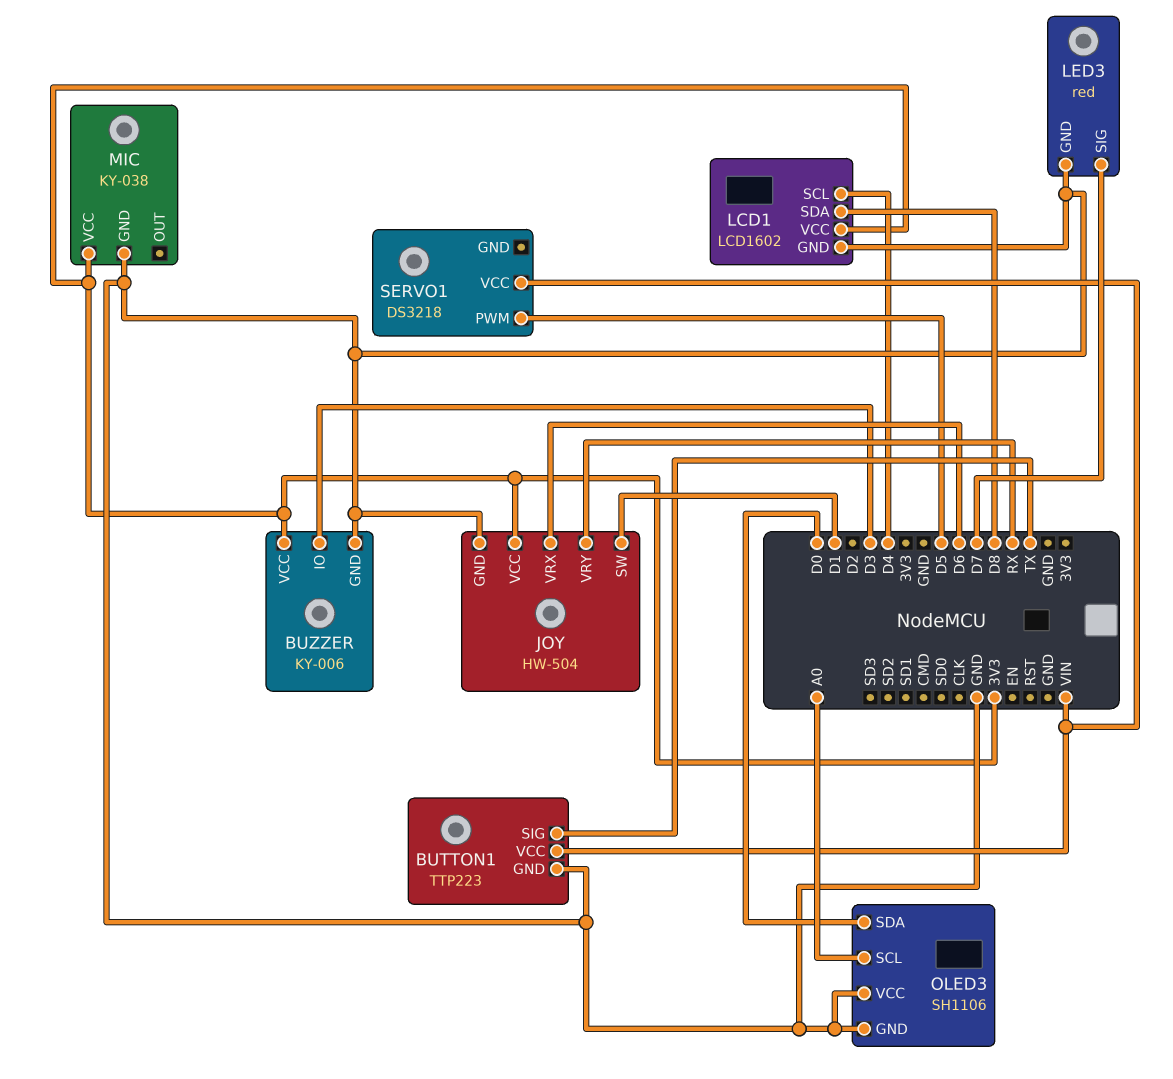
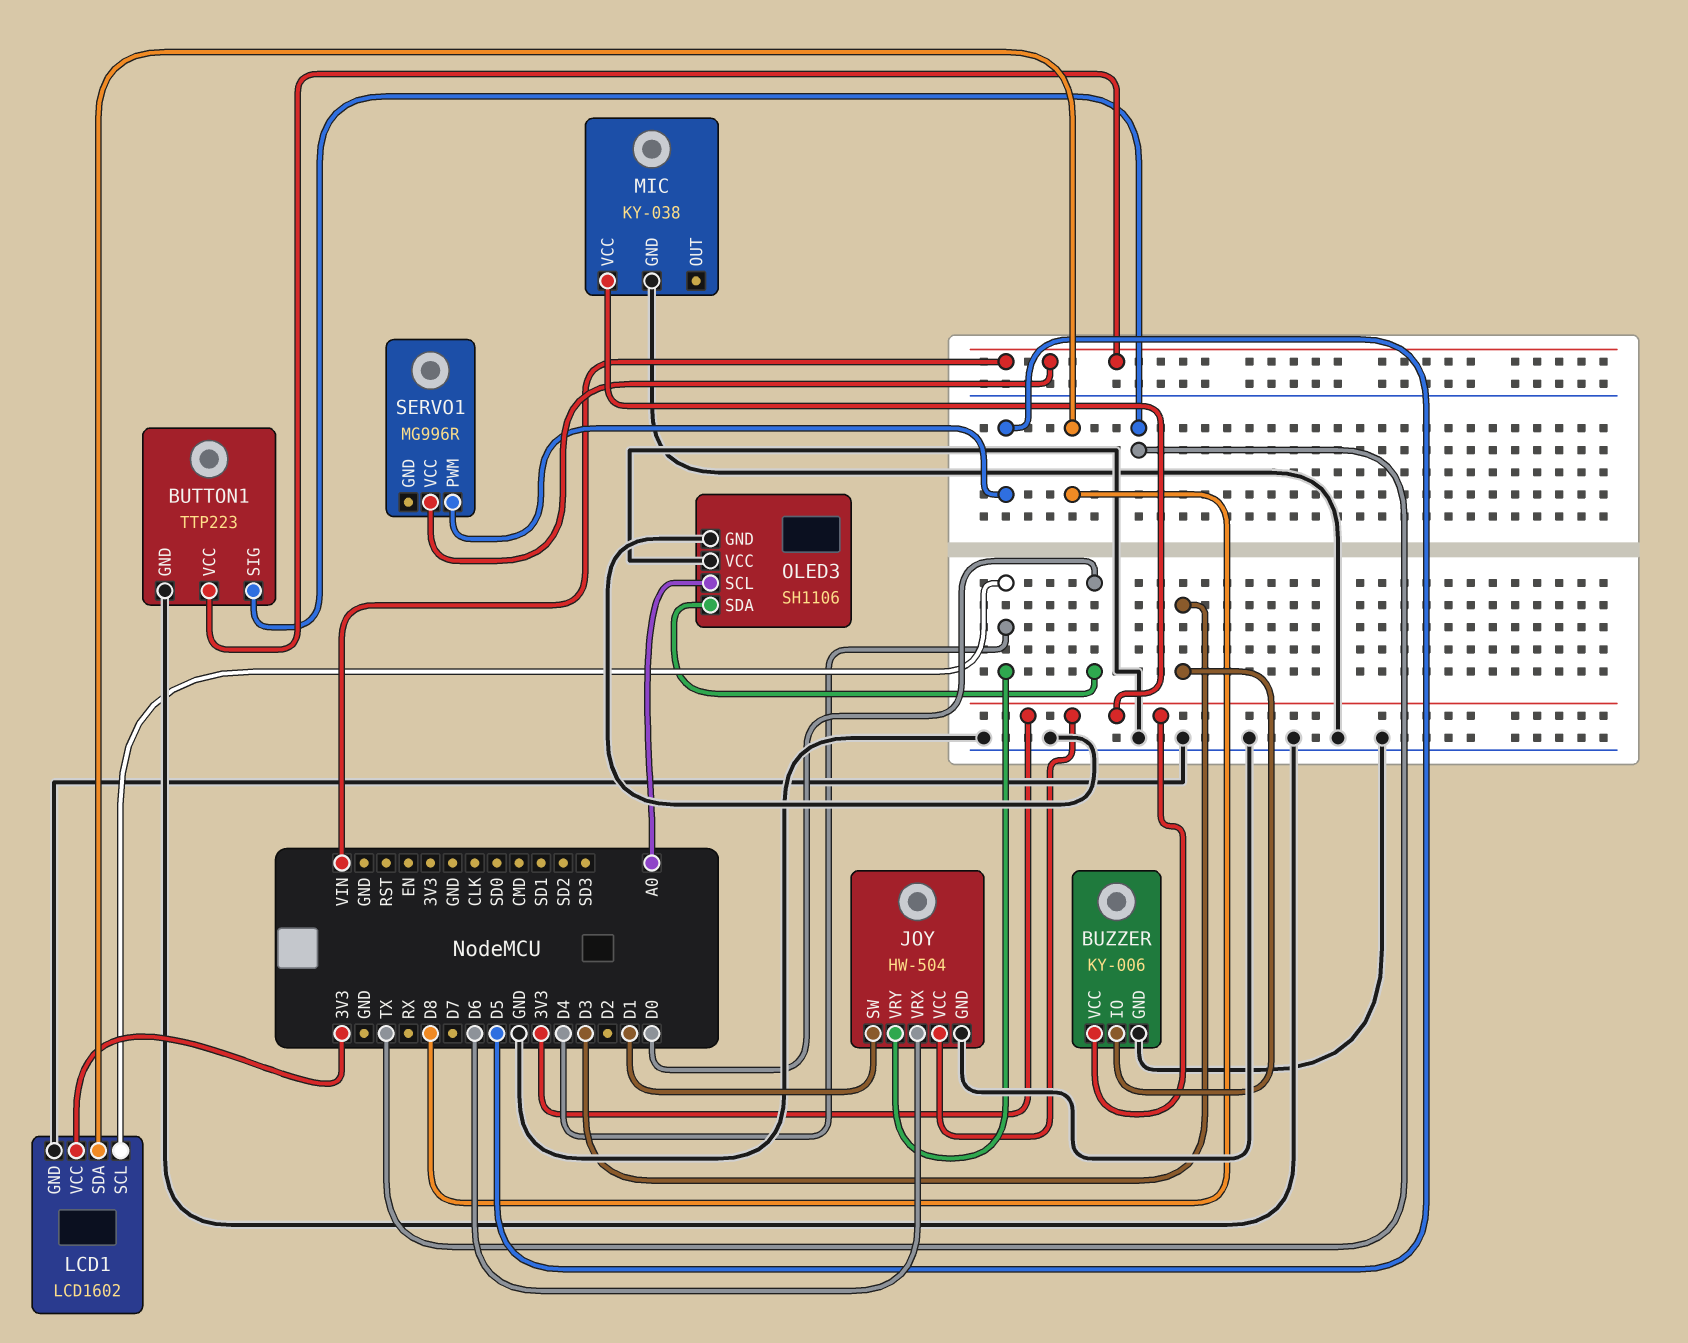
JOY pin VRY: RX -> D4
LED3: red -> none
LED3 pin GND: GND -> none
LED3 pin SIG: D7 -> none
SERVO1: DS3218 -> MG996R

